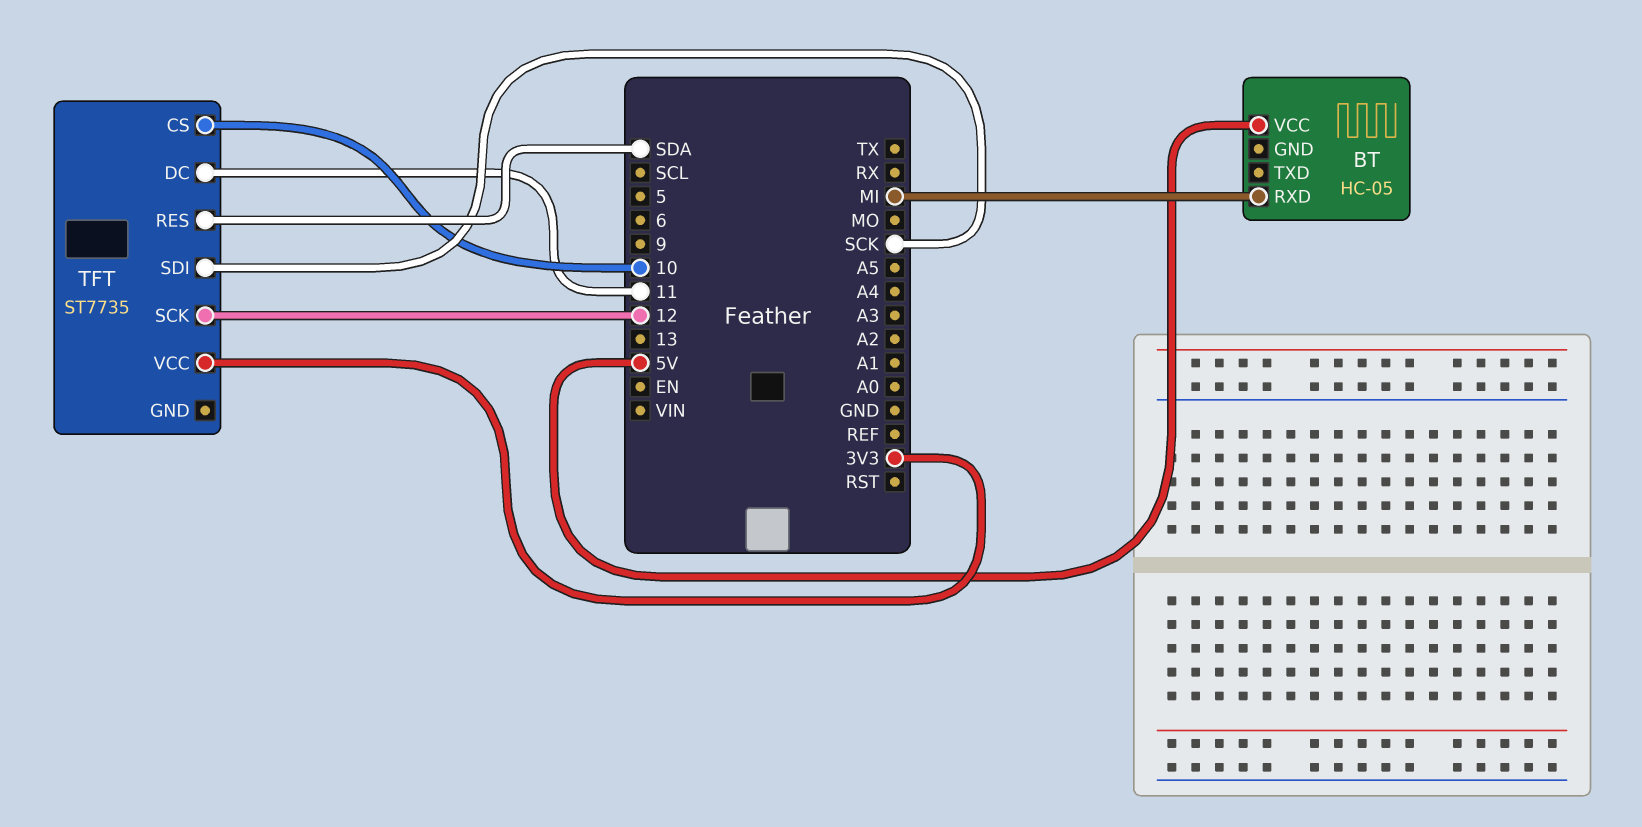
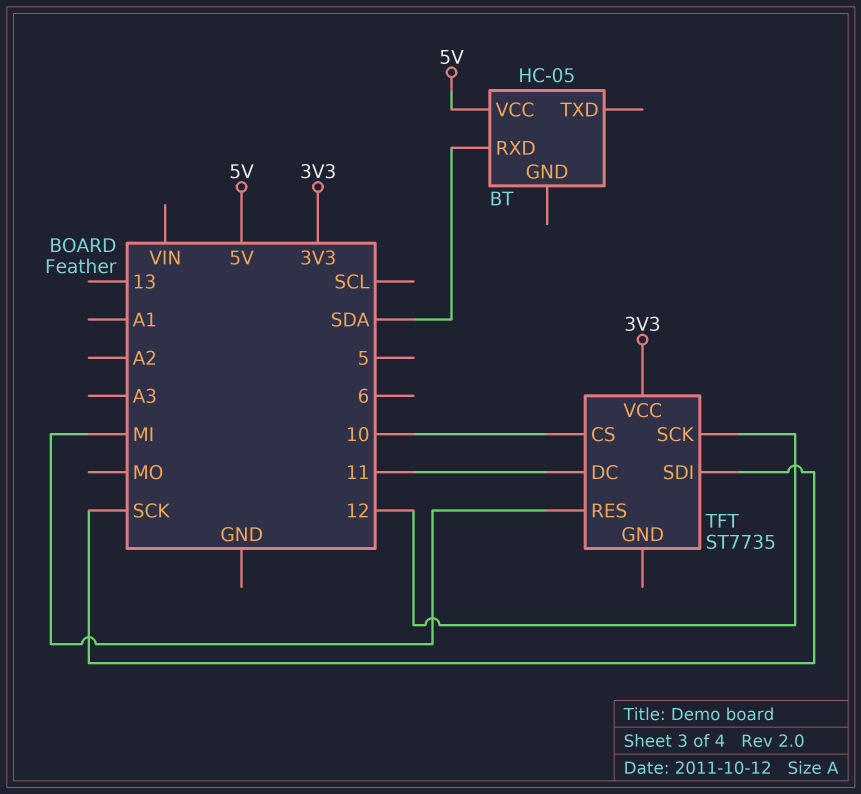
BT pin RXD: MI -> SDA
TFT pin RES: SDA -> MI

